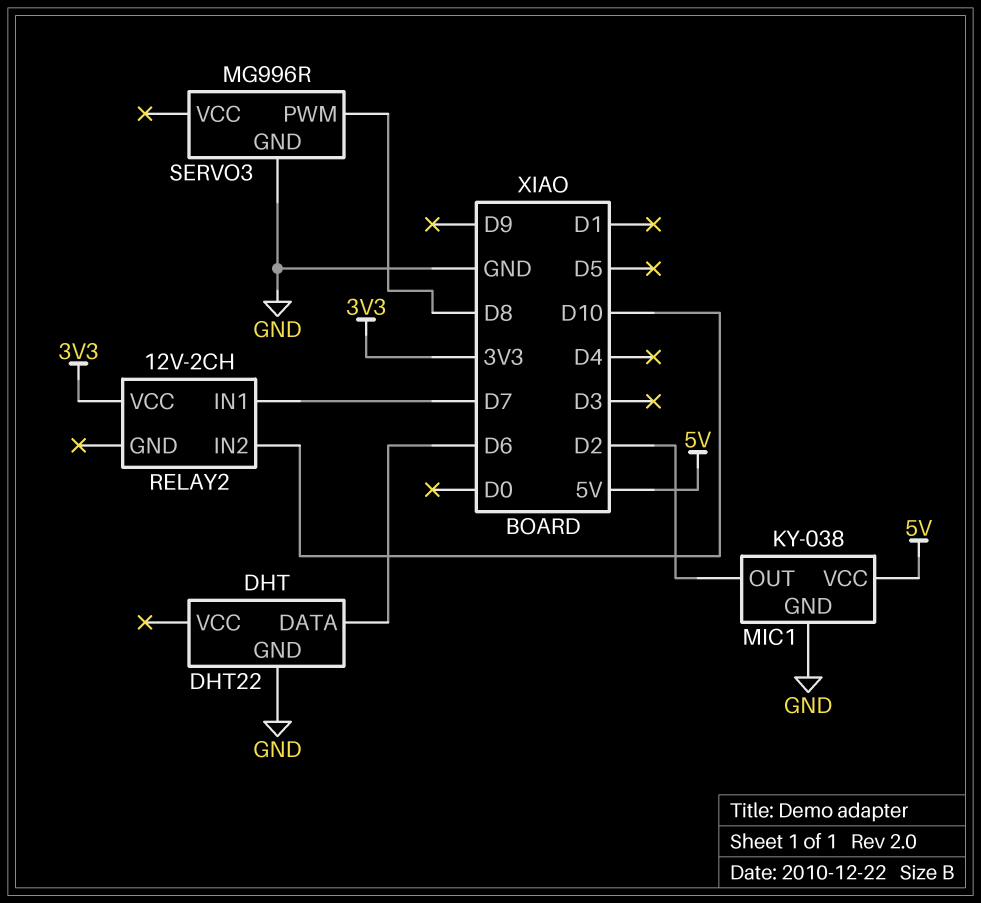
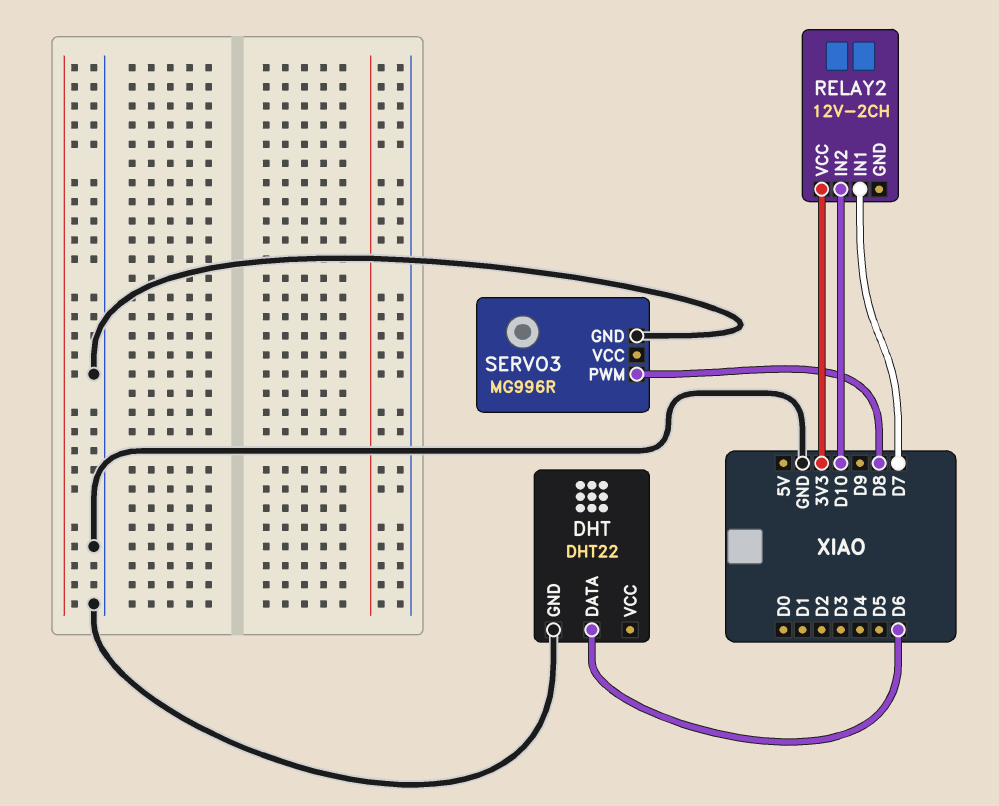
MIC1: KY-038 -> none
MIC1 pin GND: GND -> none
MIC1 pin OUT: D2 -> none
MIC1 pin VCC: 5V -> none

